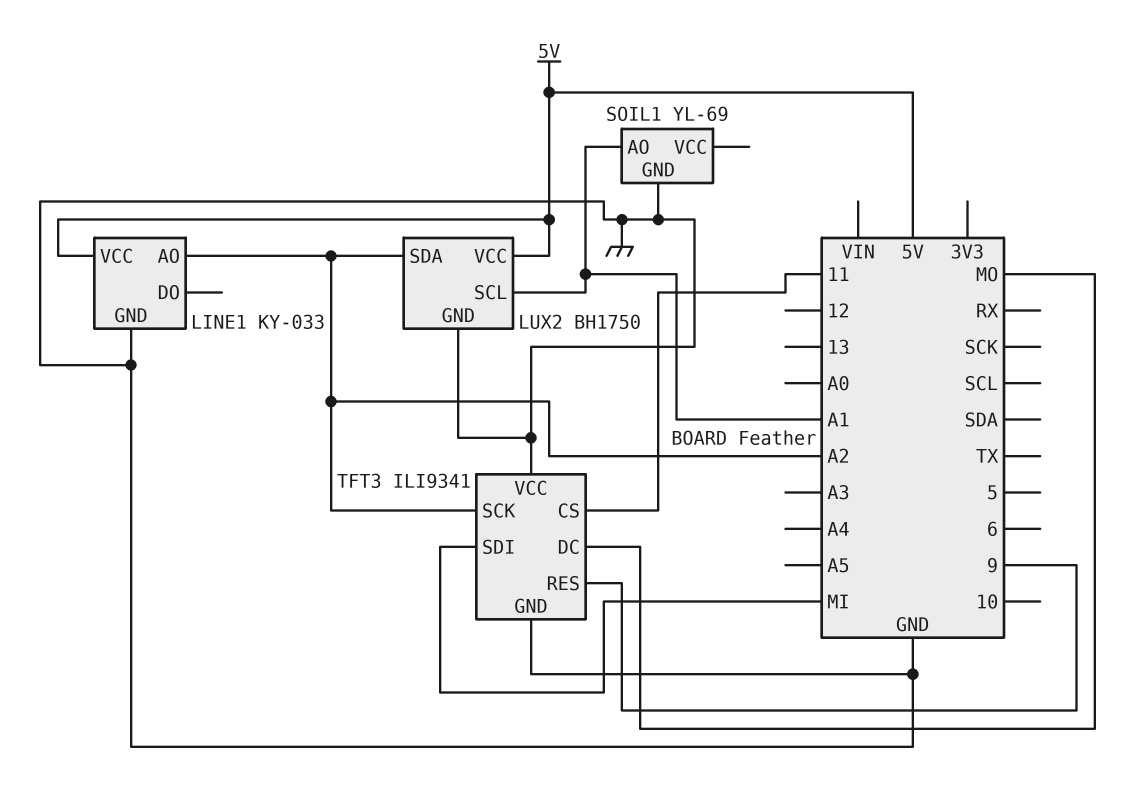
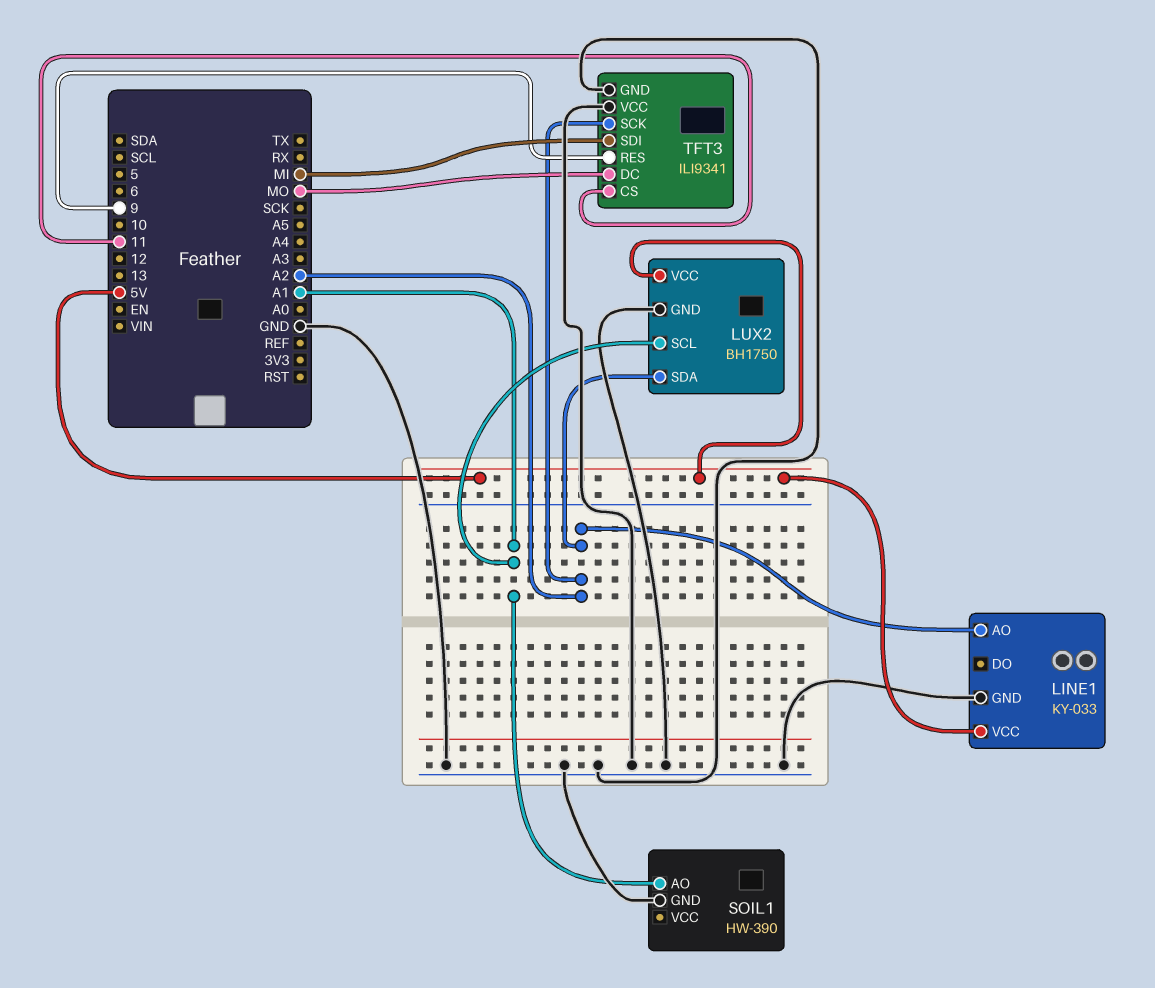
SOIL1: YL-69 -> HW-390

